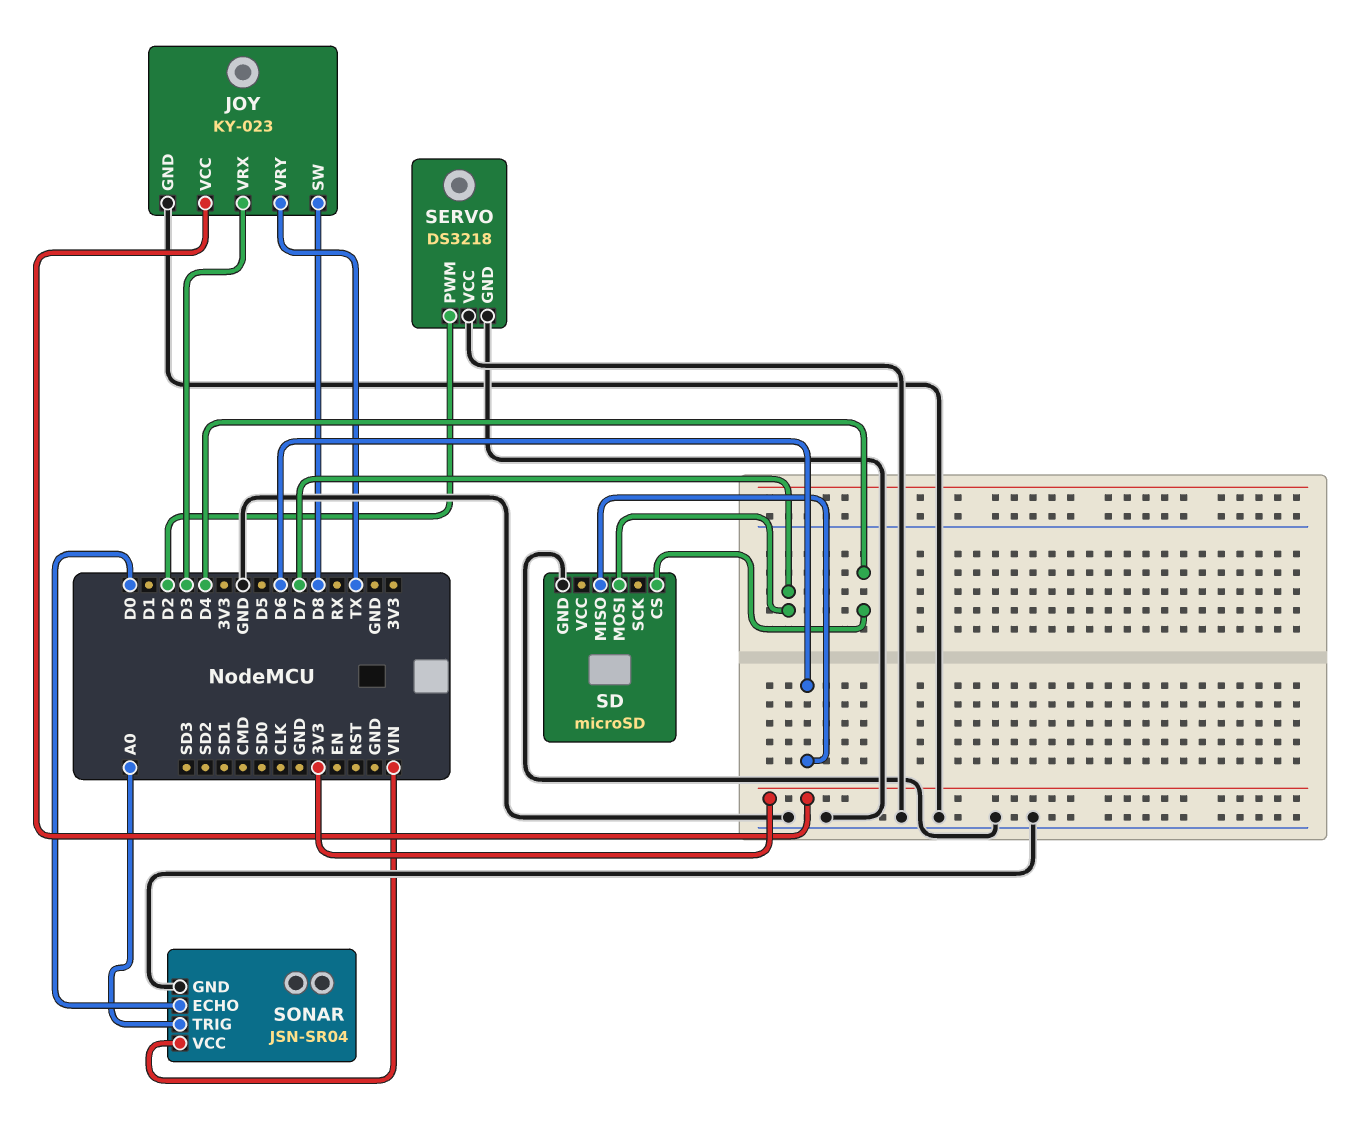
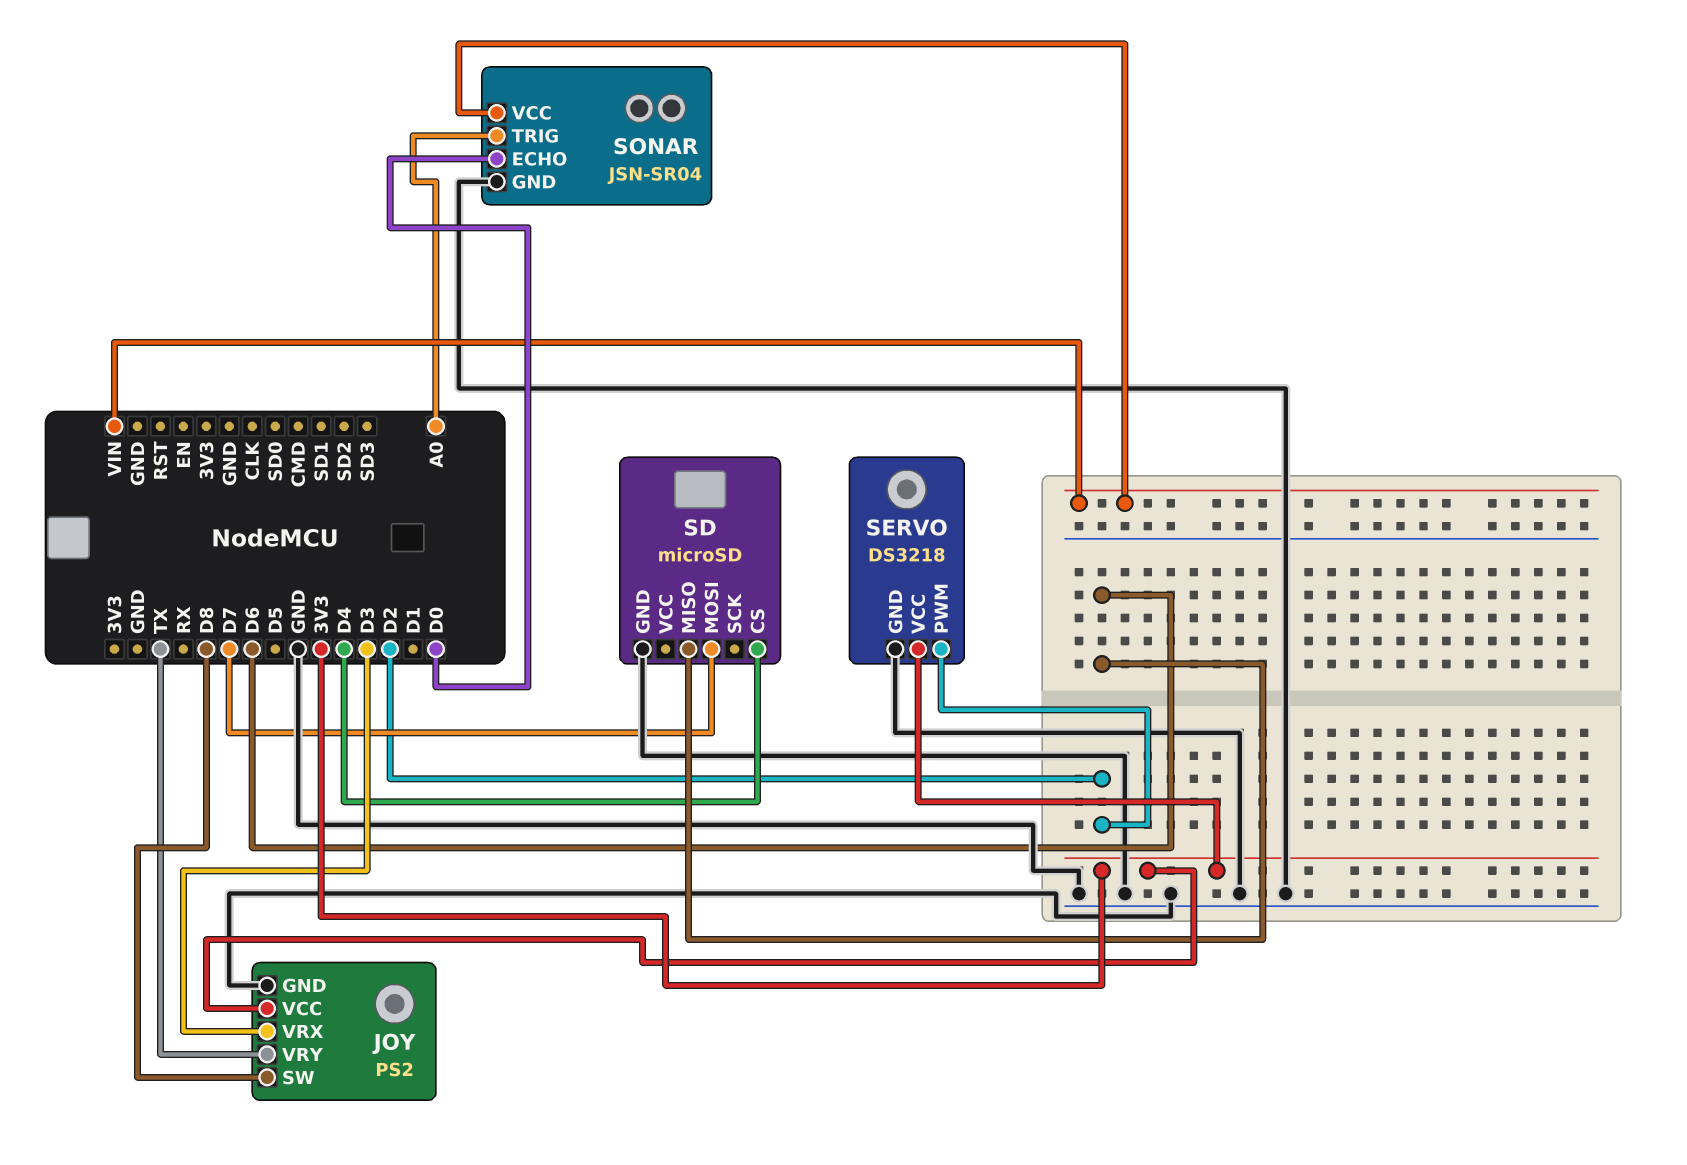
JOY: KY-023 -> PS2
SERVO pin VCC: GND -> 3V3

